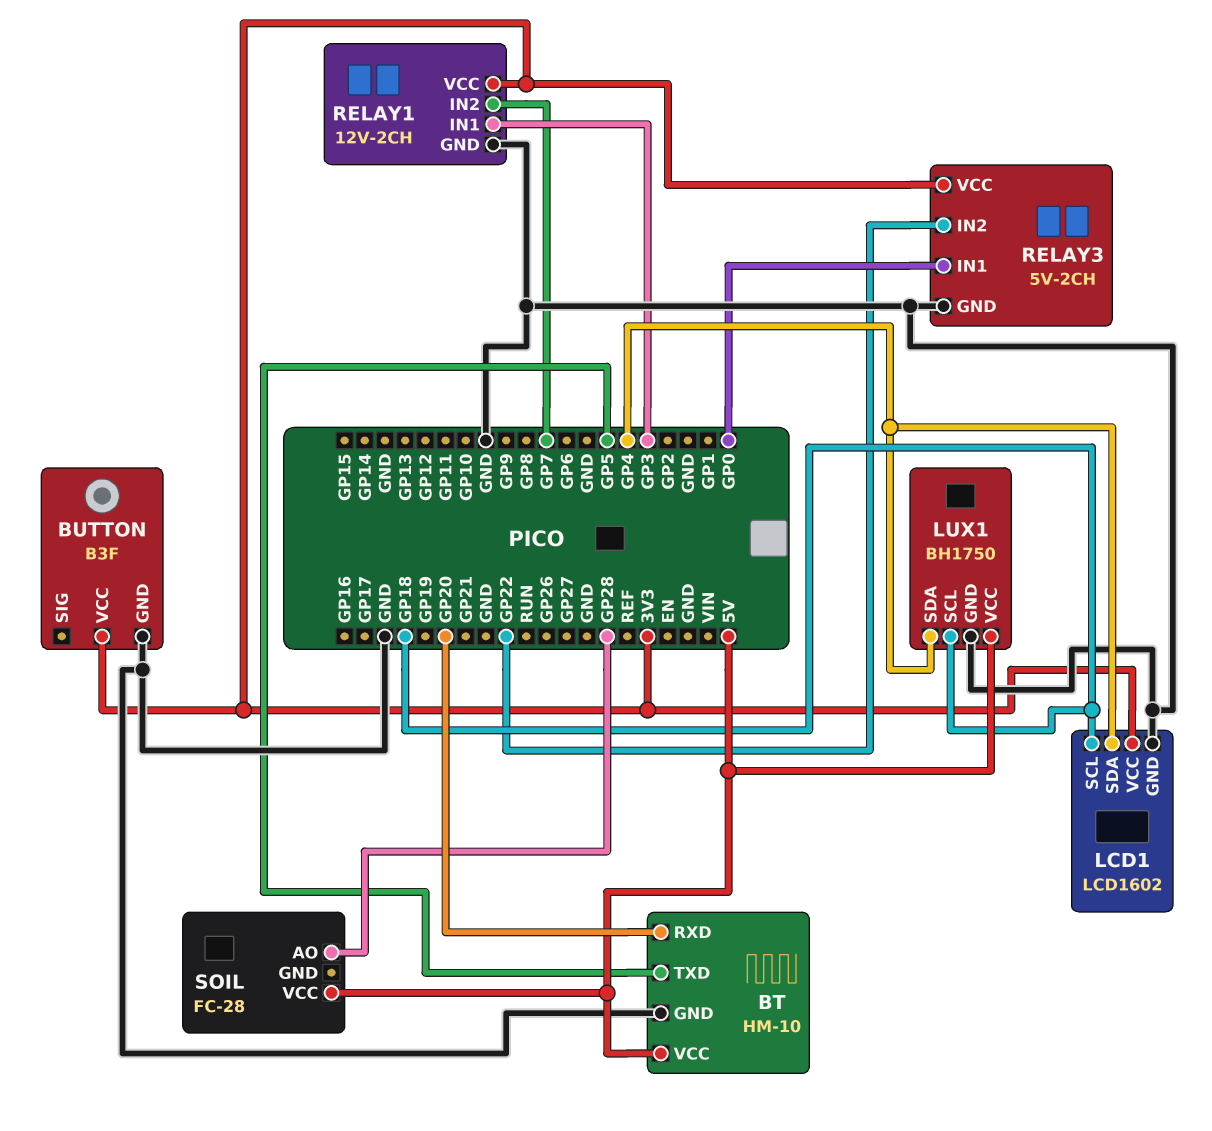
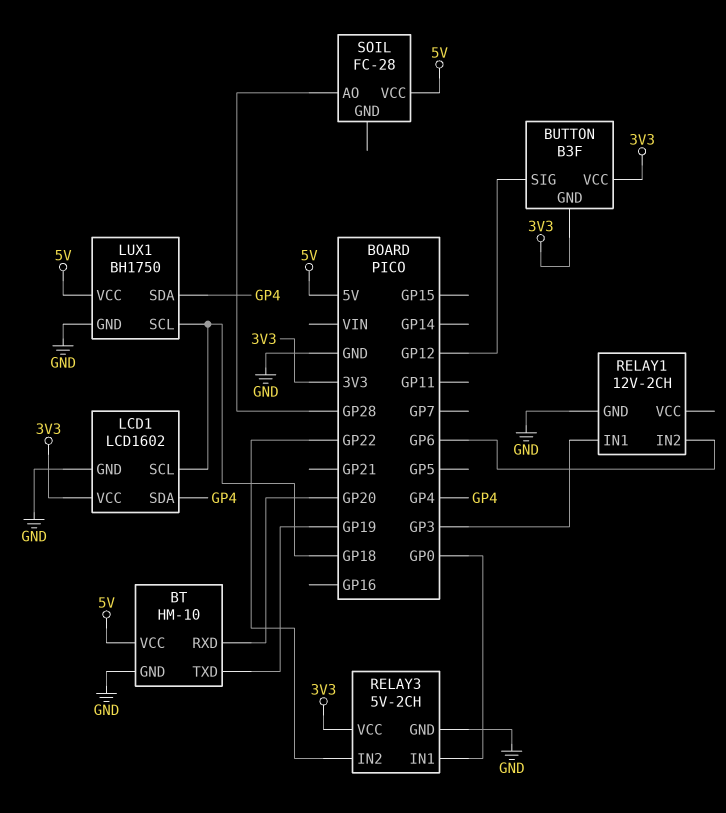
BT pin TXD: GP5 -> GP19
BUTTON pin GND: GND -> 3V3
BUTTON pin SIG: none -> GP12
RELAY1 pin IN2: GP7 -> GP6
RELAY1 pin VCC: 3V3 -> none

